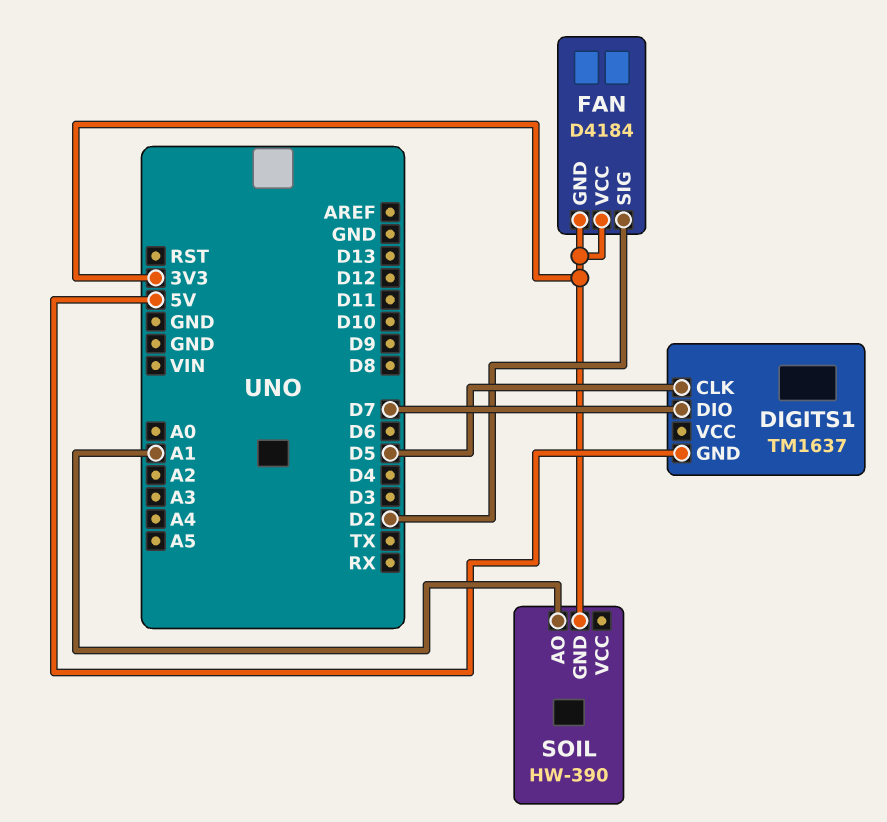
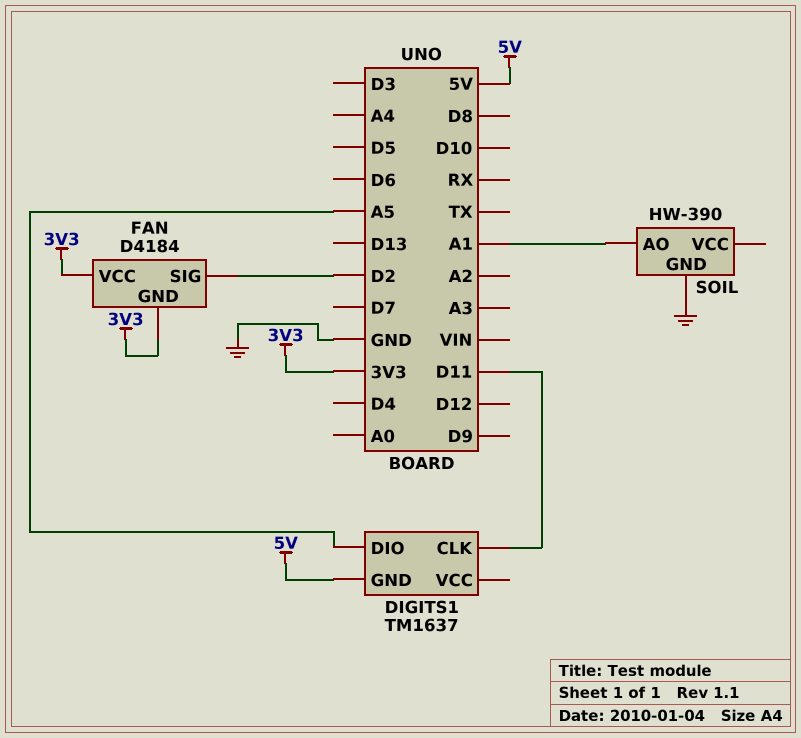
DIGITS1 pin CLK: D5 -> D11
DIGITS1 pin DIO: D7 -> A5
SOIL pin GND: 3V3 -> GND

